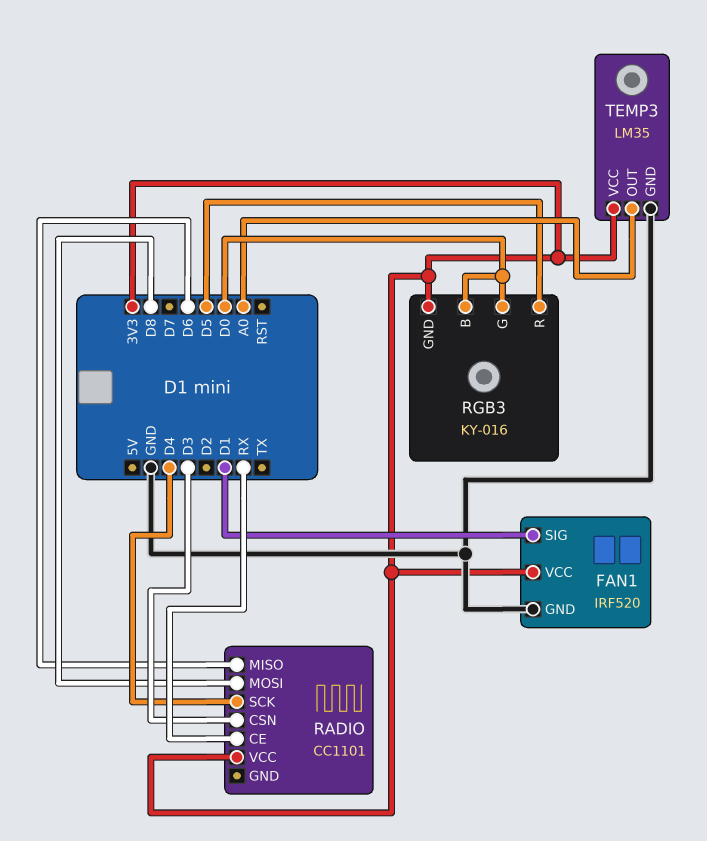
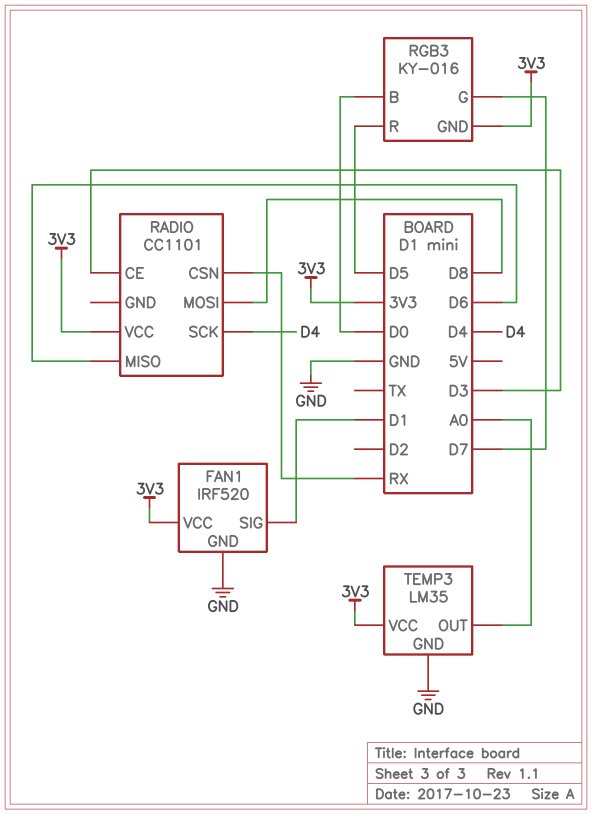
RADIO pin CE: RX -> D3
RADIO pin CSN: D3 -> RX
RGB3 pin G: D0 -> D7

